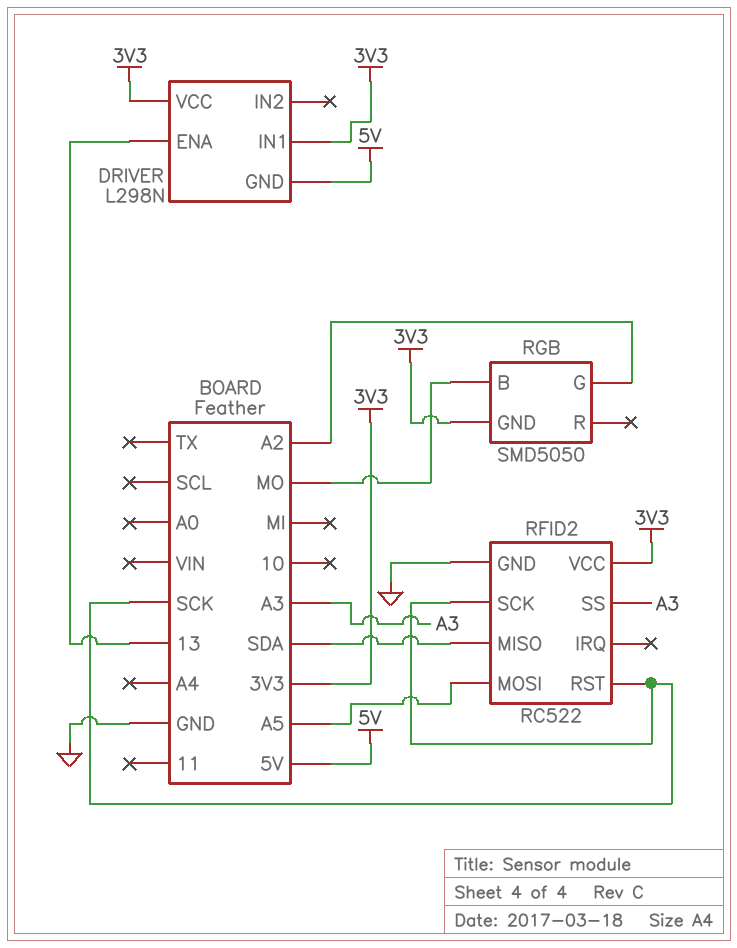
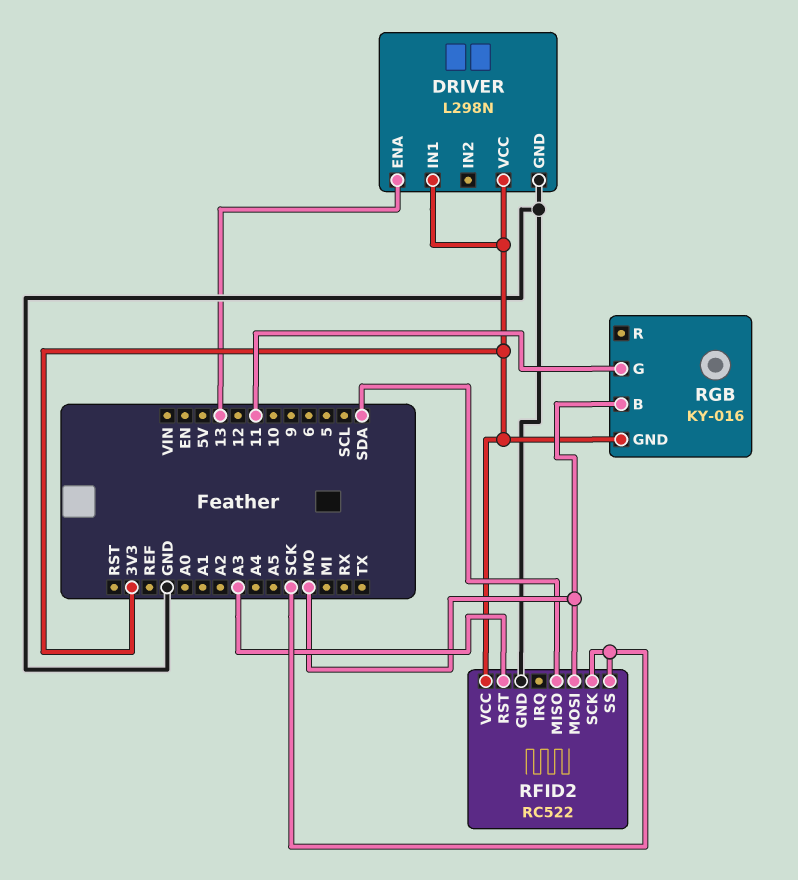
DRIVER pin GND: 5V -> GND
RFID2 pin MOSI: A5 -> MO
RFID2 pin RST: SCK -> A3
RFID2 pin SS: A3 -> SCK
RGB: SMD5050 -> KY-016
RGB pin G: A2 -> 11

